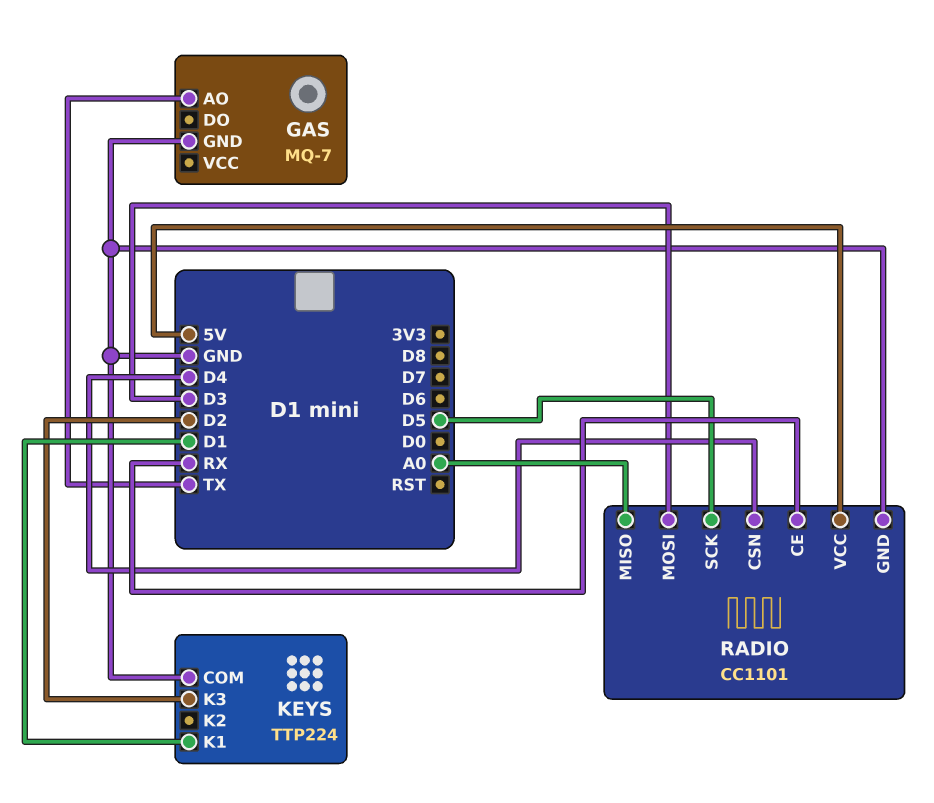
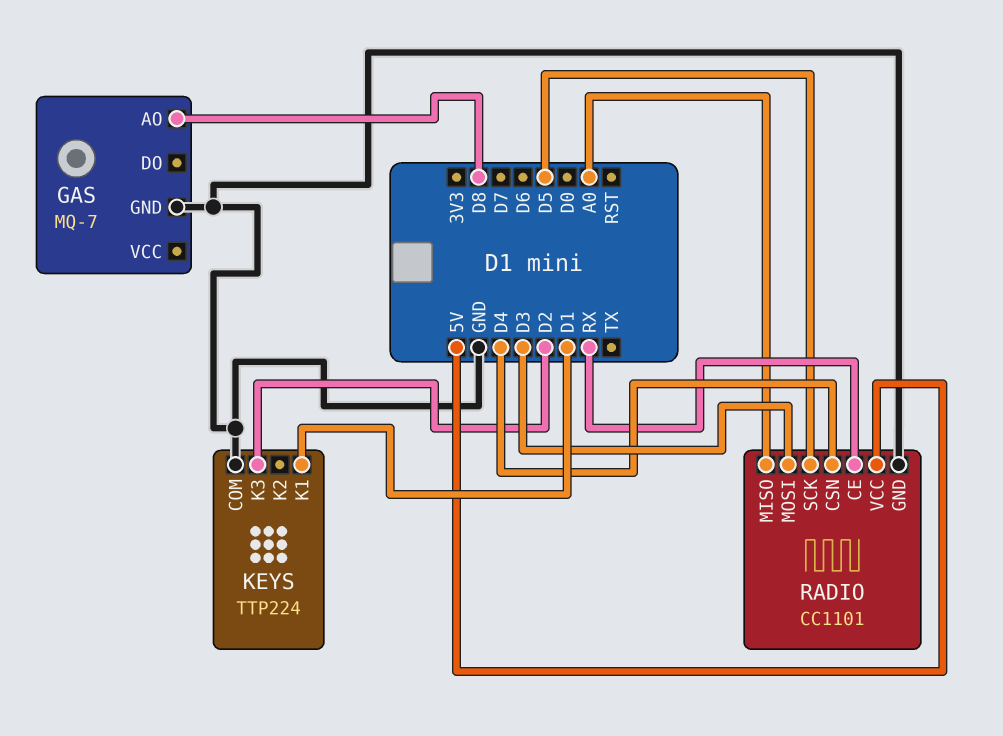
GAS pin AO: TX -> D8

